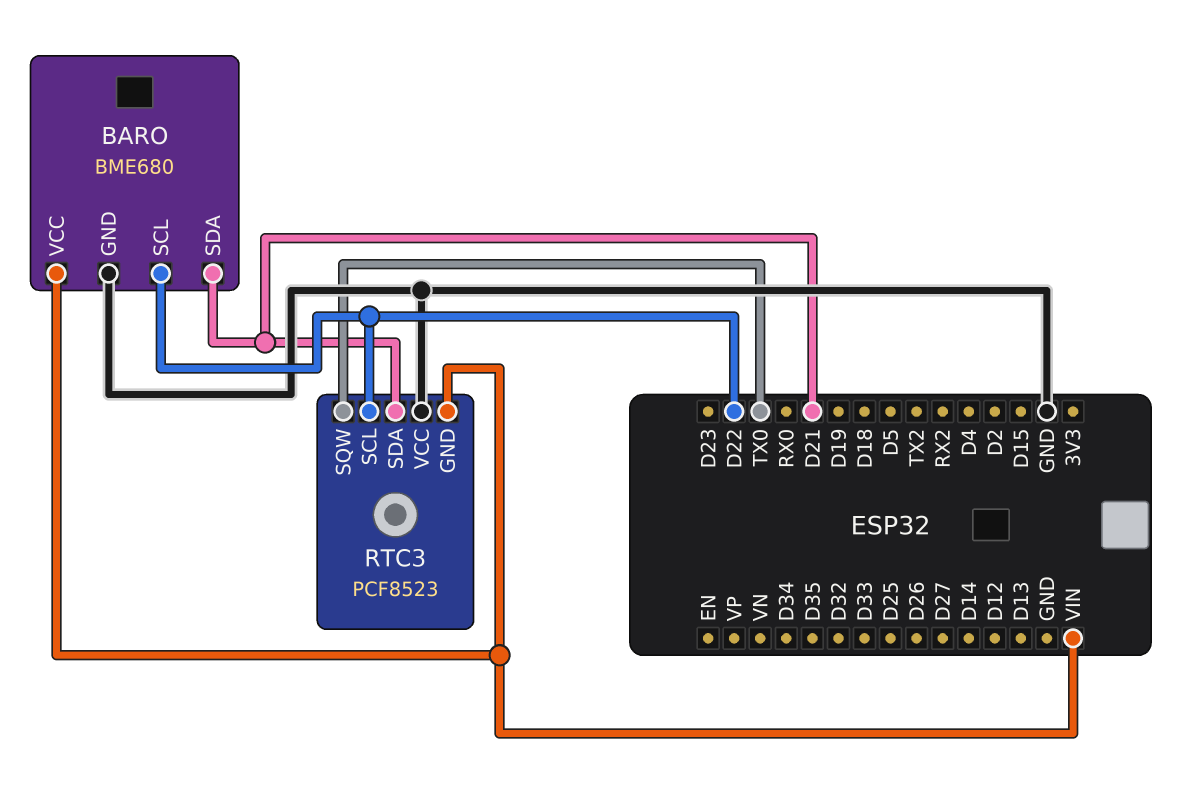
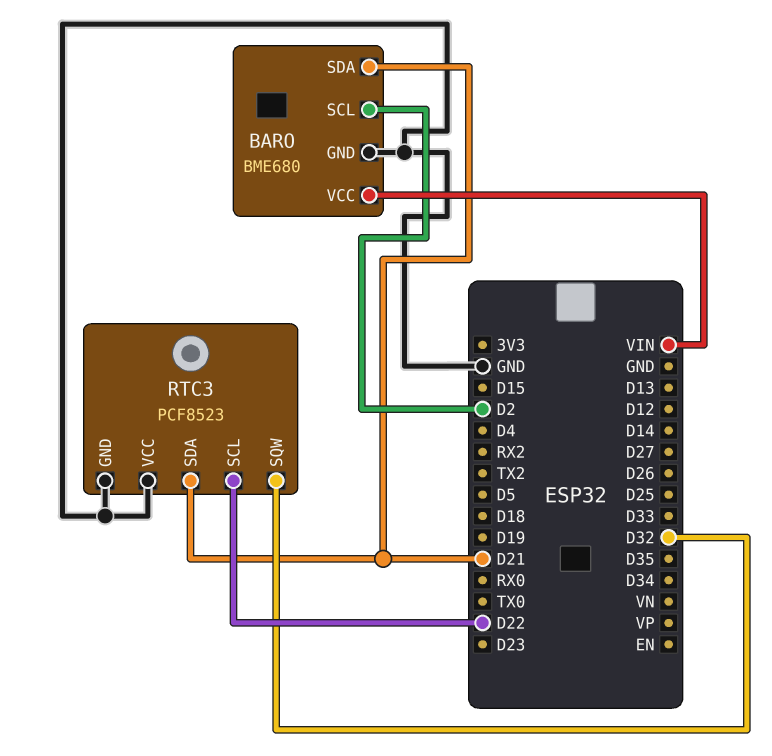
BARO pin SCL: D22 -> D2
RTC3 pin GND: VIN -> GND
RTC3 pin SQW: TX0 -> D32

